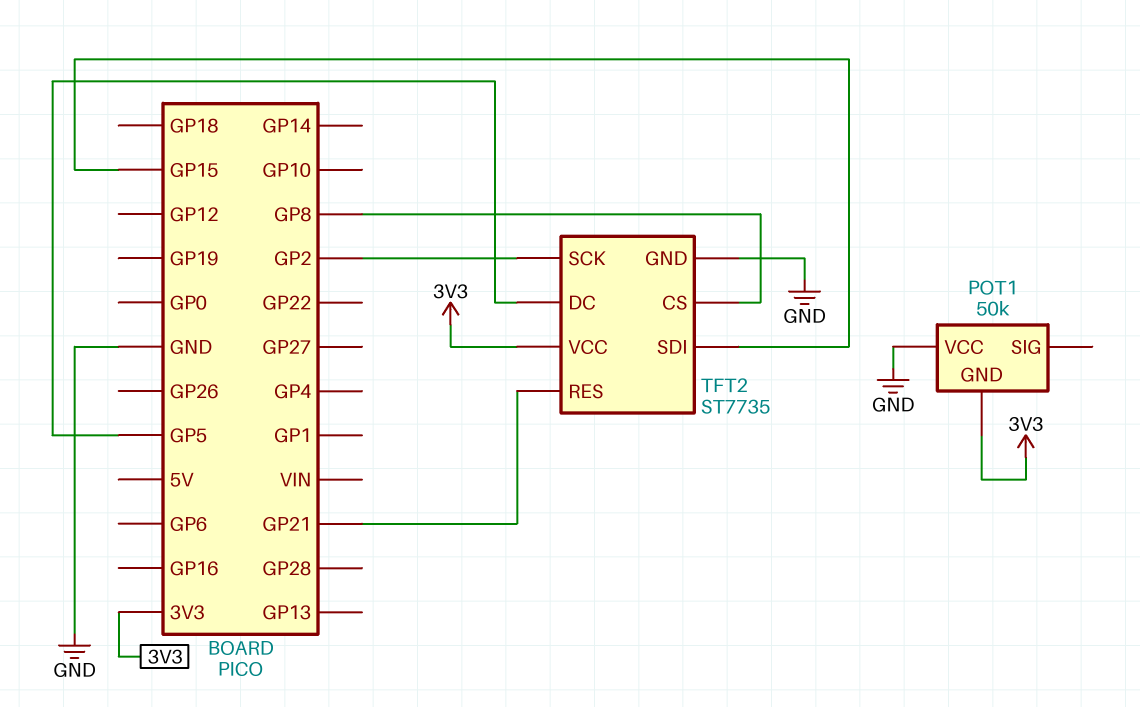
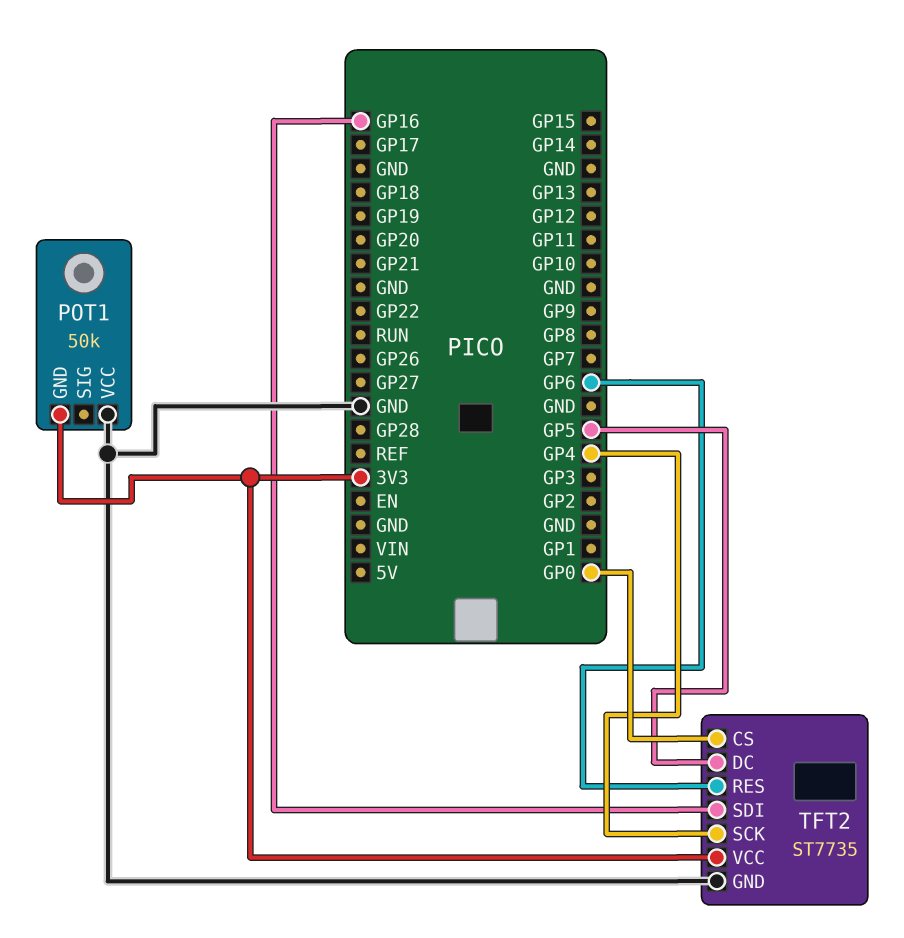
TFT2 pin CS: GP8 -> GP0
TFT2 pin RES: GP21 -> GP6
TFT2 pin SCK: GP2 -> GP4
TFT2 pin SDI: GP15 -> GP16

